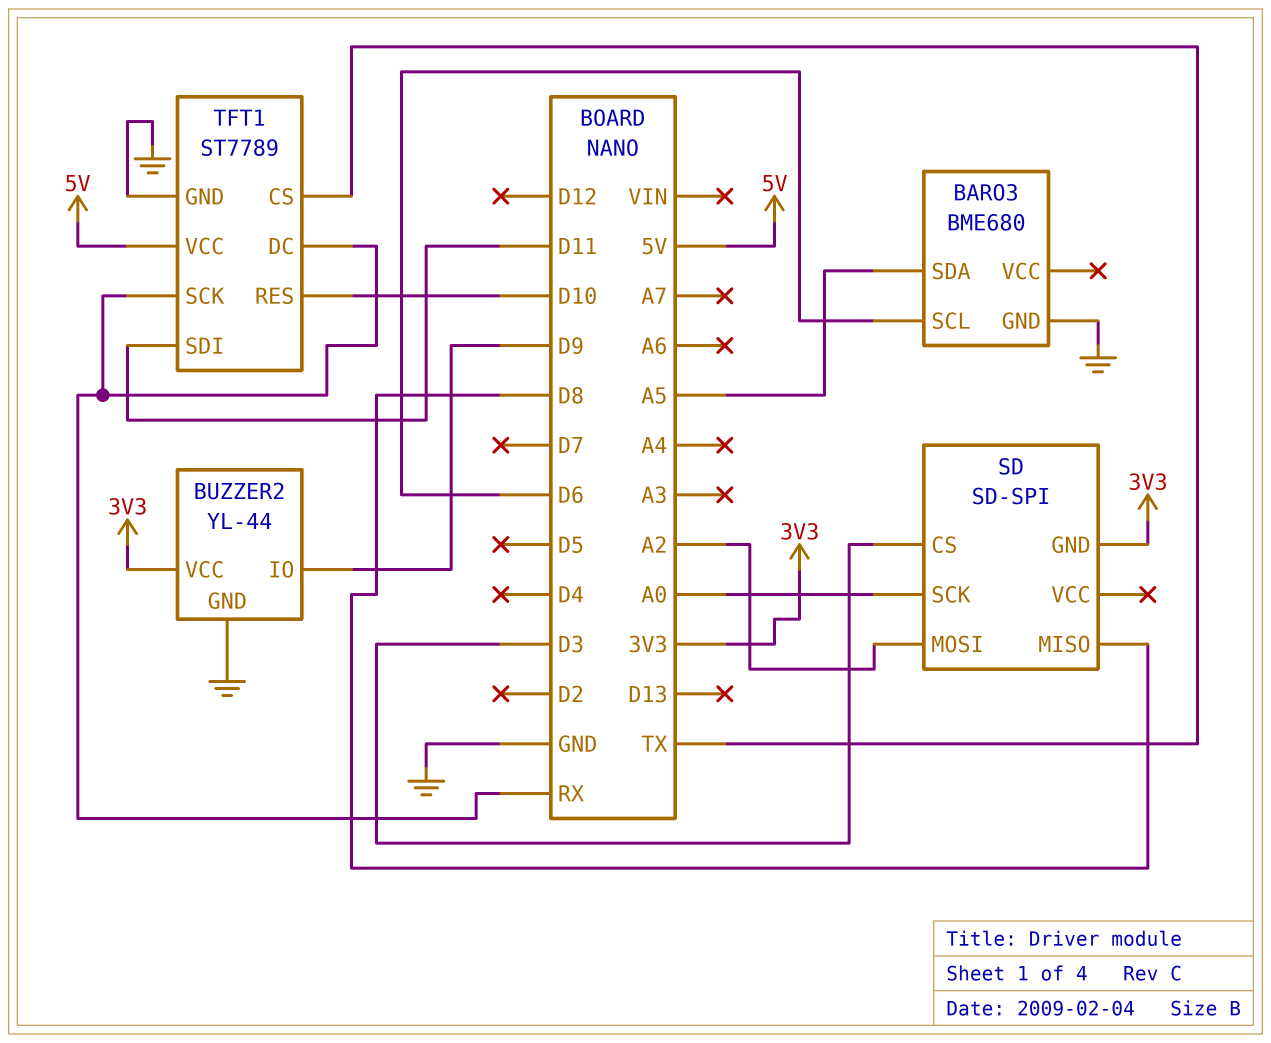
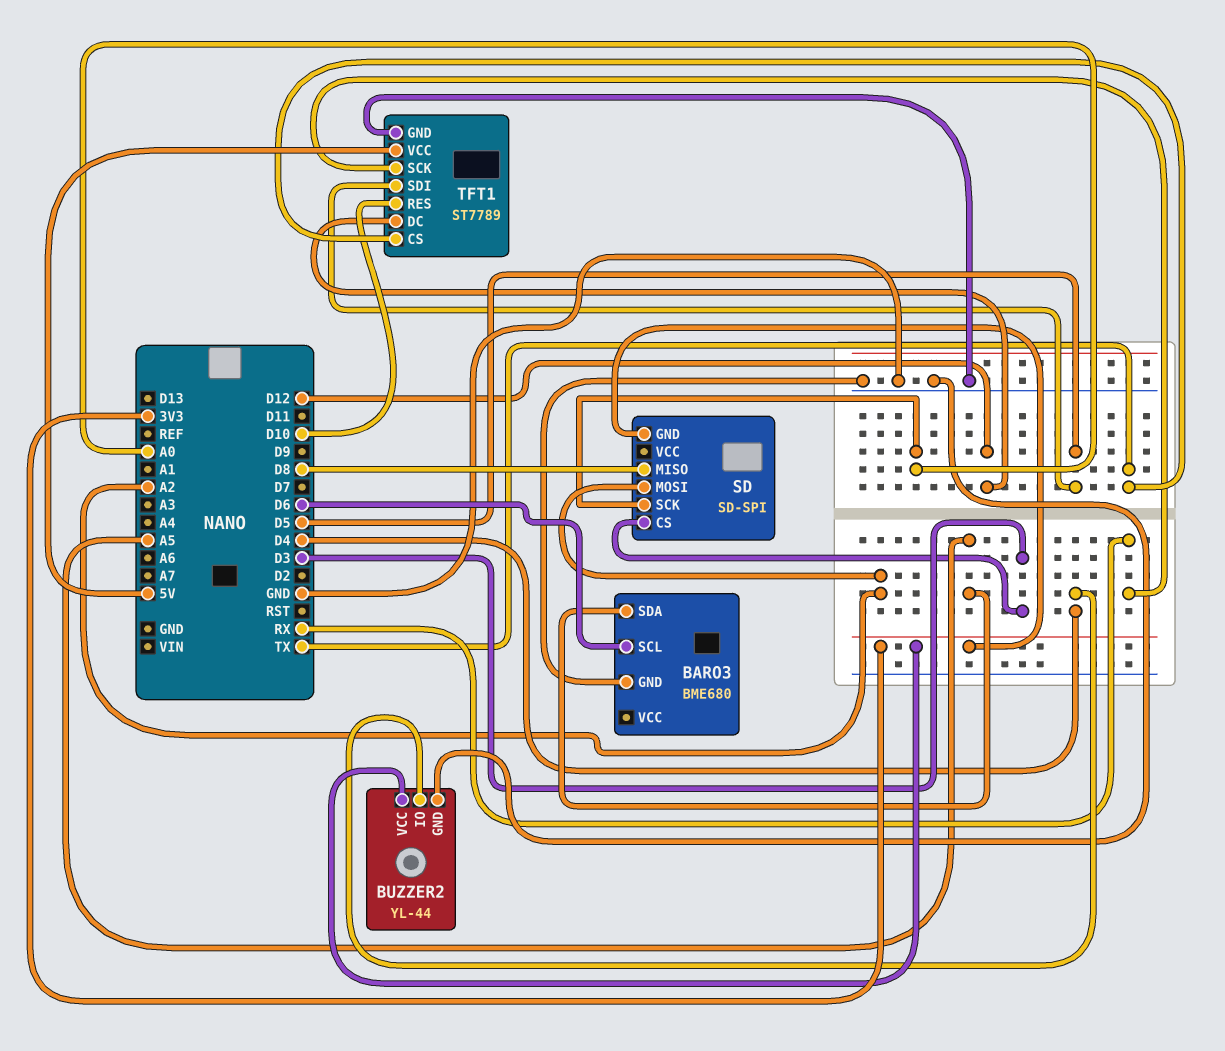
BUZZER2 pin IO: D9 -> D4
TFT1 pin DC: RX -> D12
TFT1 pin SDI: D11 -> D5

